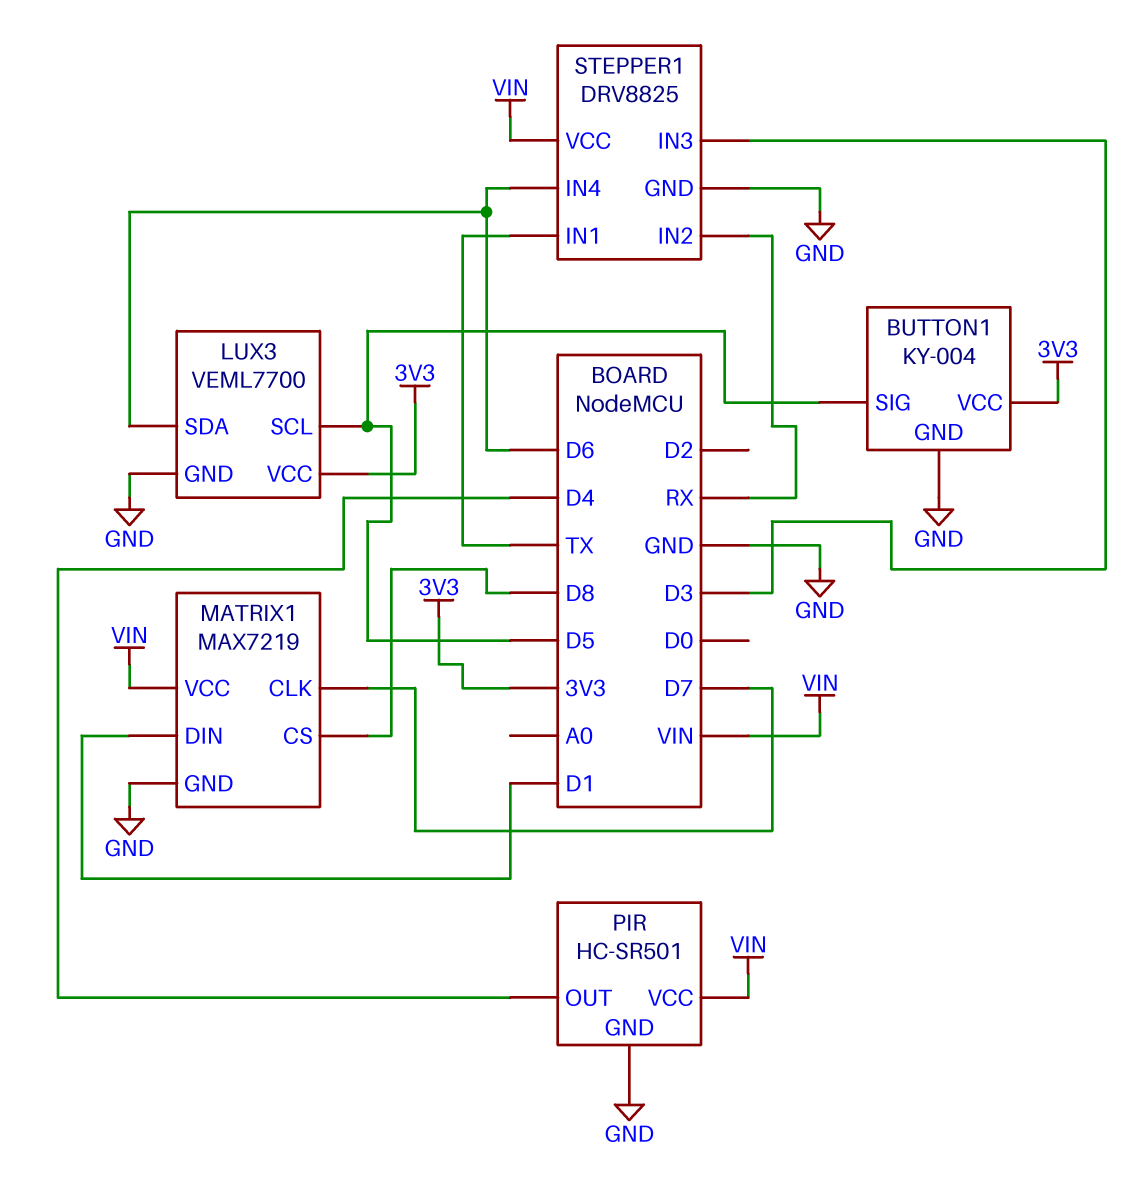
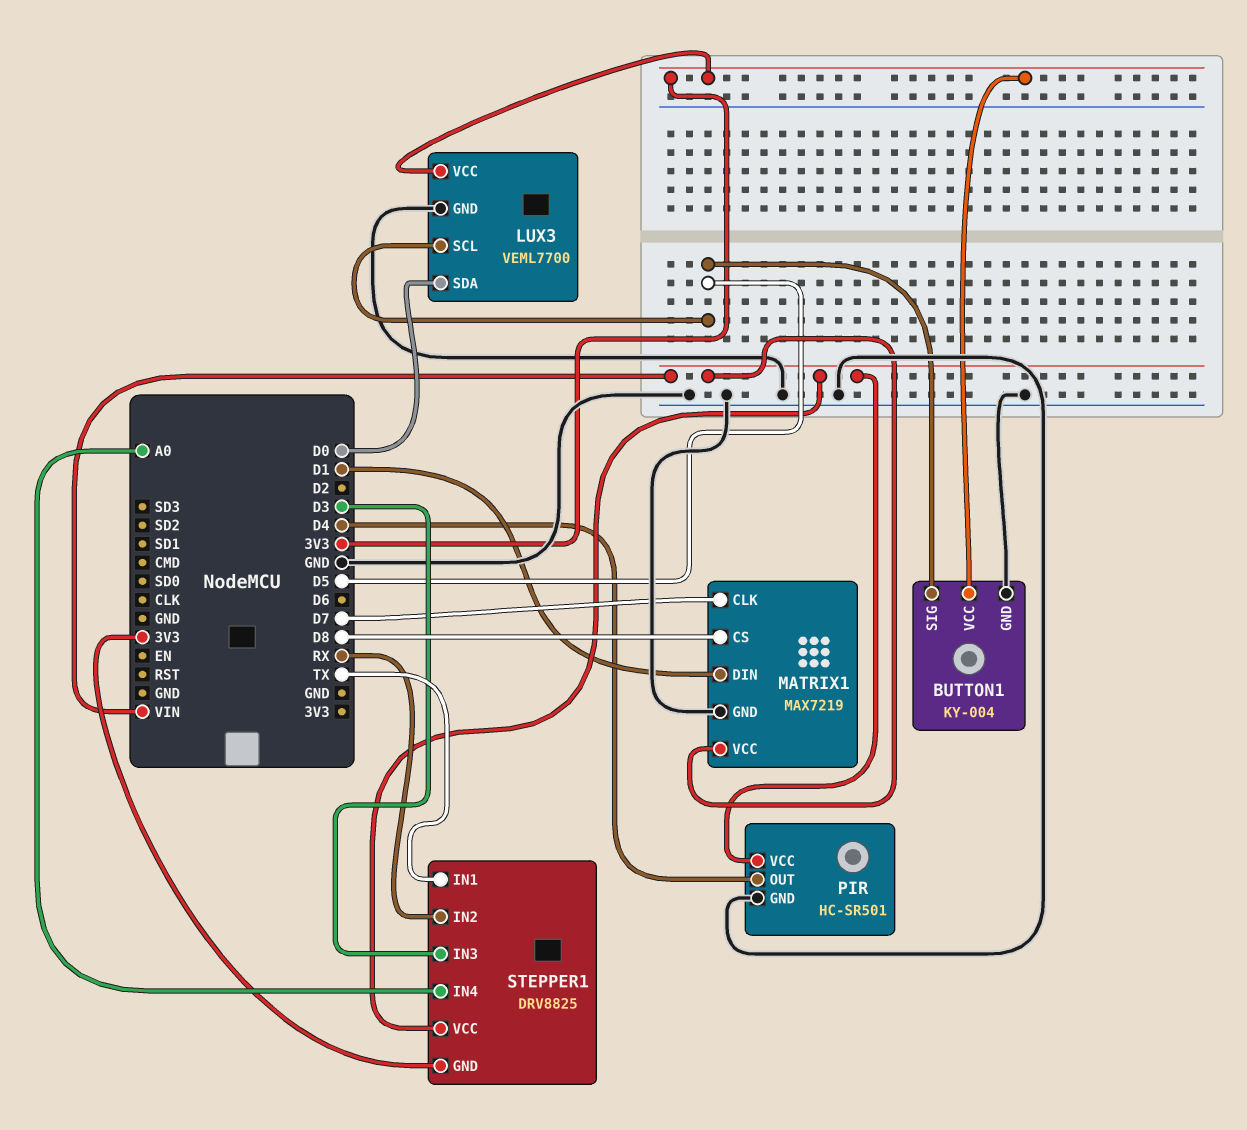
LUX3 pin SDA: D6 -> D0
STEPPER1 pin GND: GND -> 3V3
STEPPER1 pin IN4: D6 -> A0

